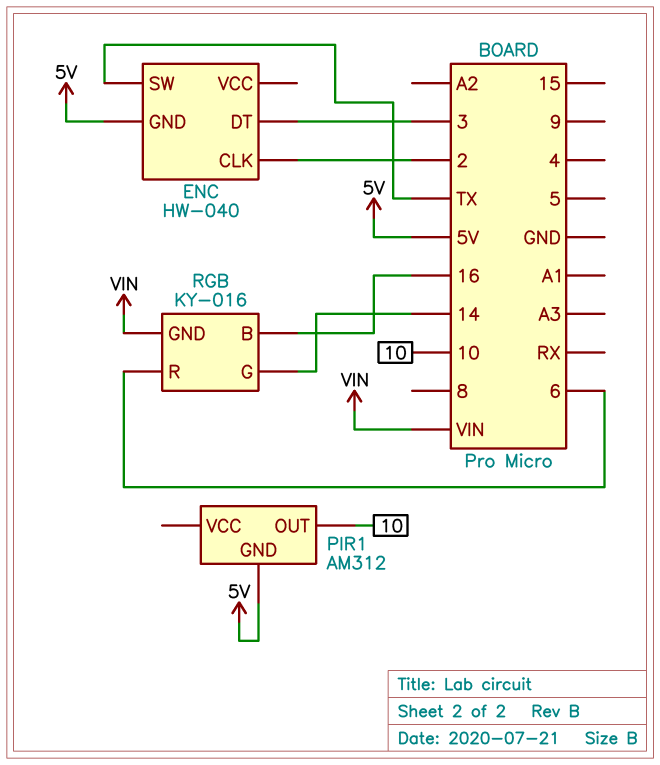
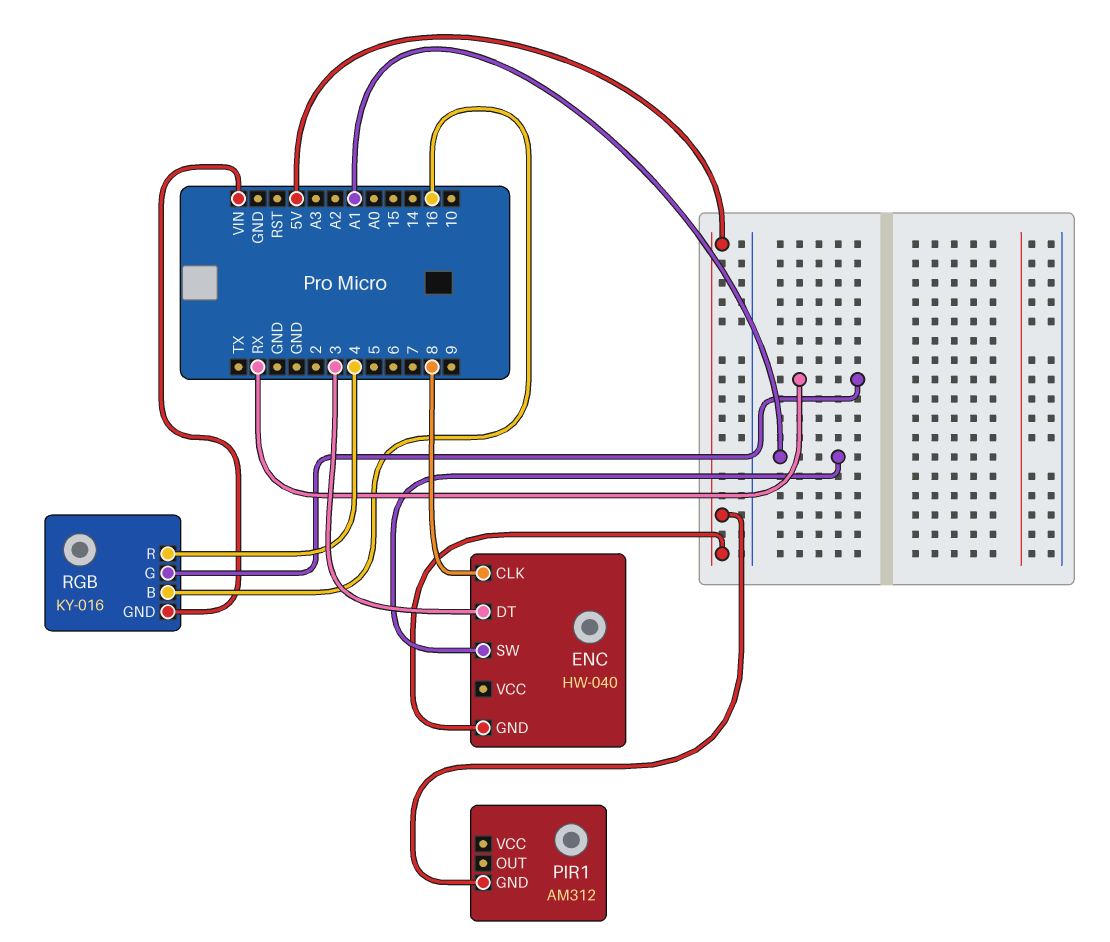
ENC pin CLK: 2 -> 8
ENC pin SW: TX -> A1
PIR1 pin OUT: 10 -> none
RGB pin G: 14 -> RX
RGB pin R: 6 -> 4

